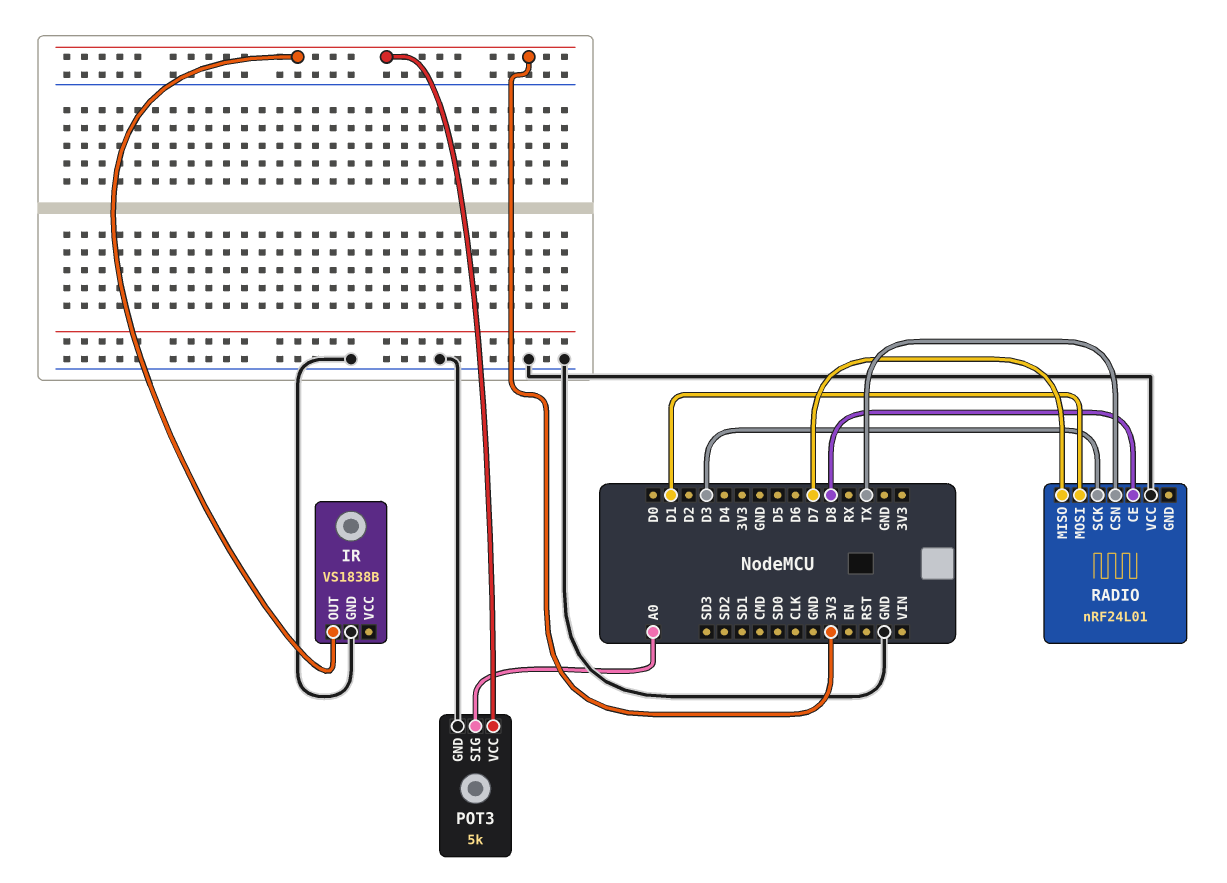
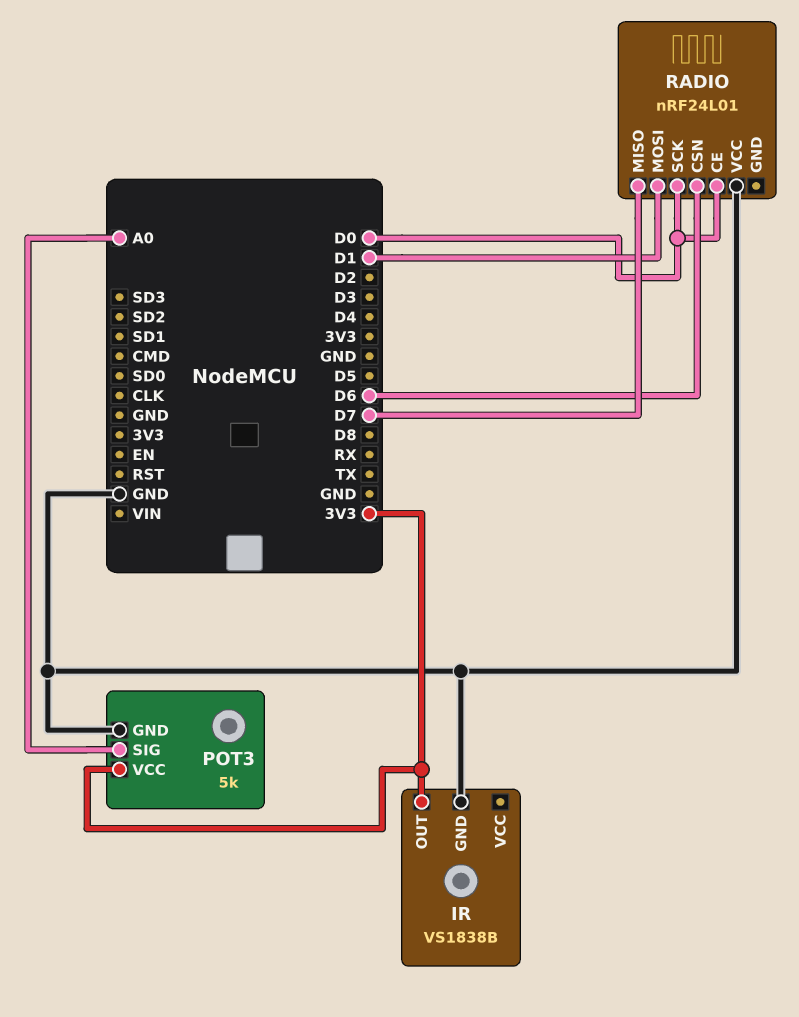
RADIO pin CE: D8 -> D0
RADIO pin CSN: TX -> D6
RADIO pin SCK: D3 -> D0

